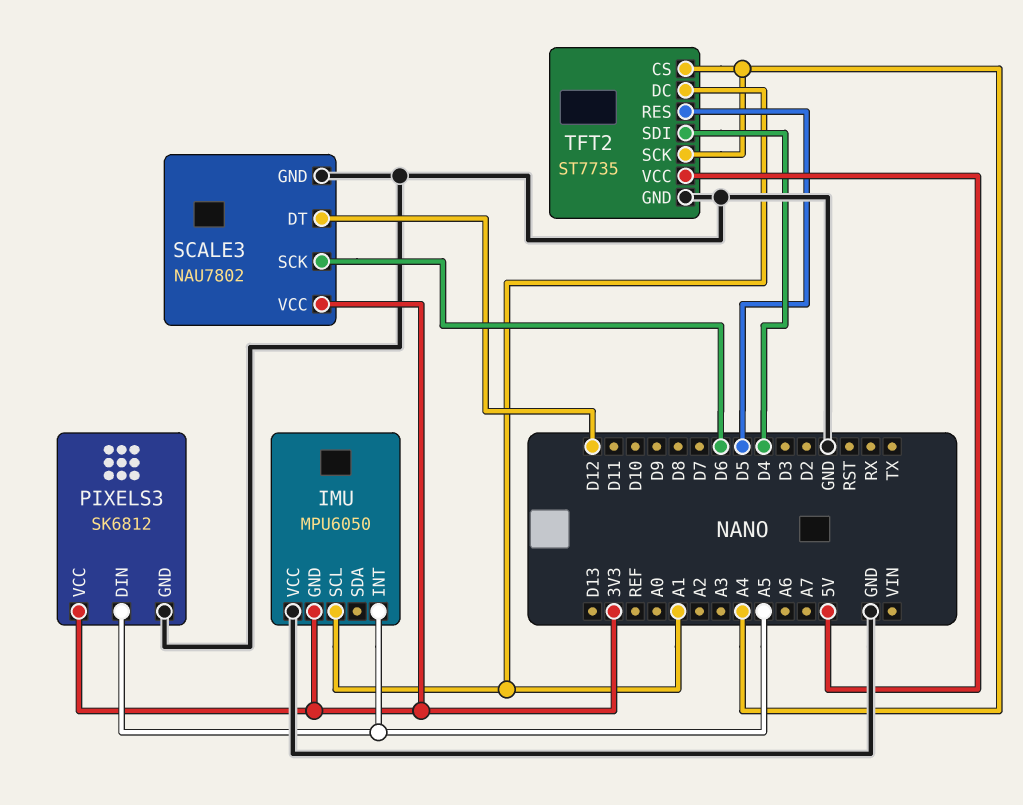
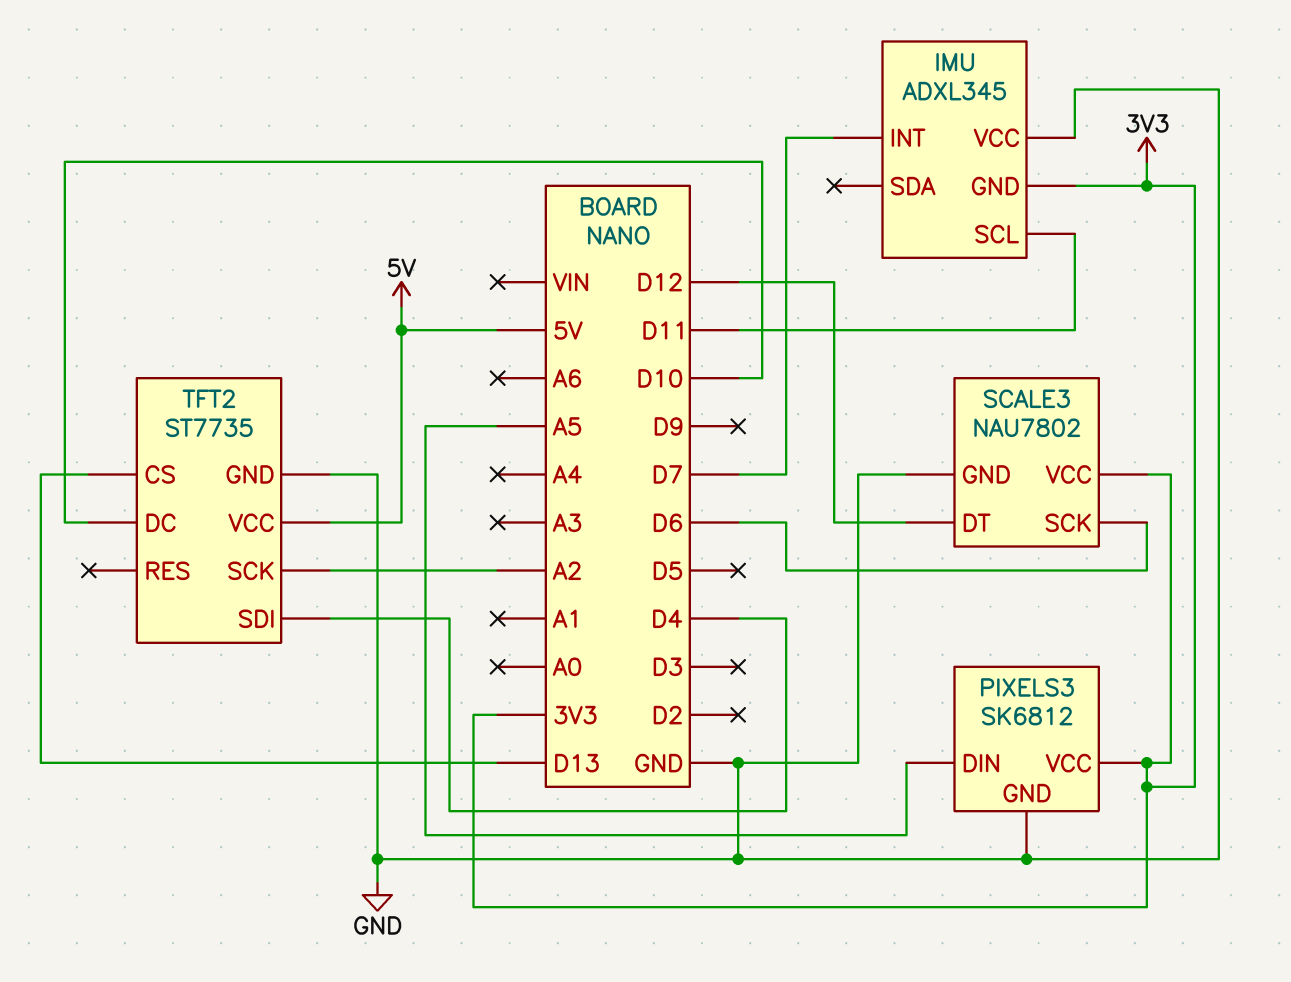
IMU: MPU6050 -> ADXL345
IMU pin INT: A5 -> D7
IMU pin SCL: A1 -> D11
TFT2 pin CS: A4 -> D13
TFT2 pin DC: A1 -> D10
TFT2 pin RES: D5 -> none
TFT2 pin SCK: A4 -> A2

